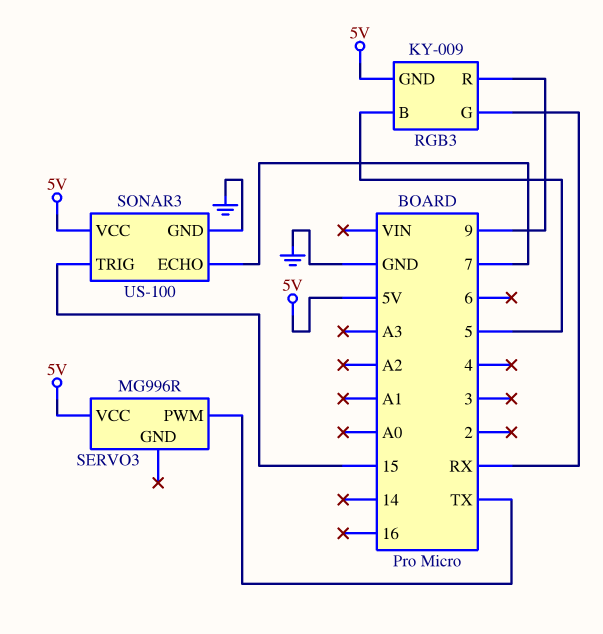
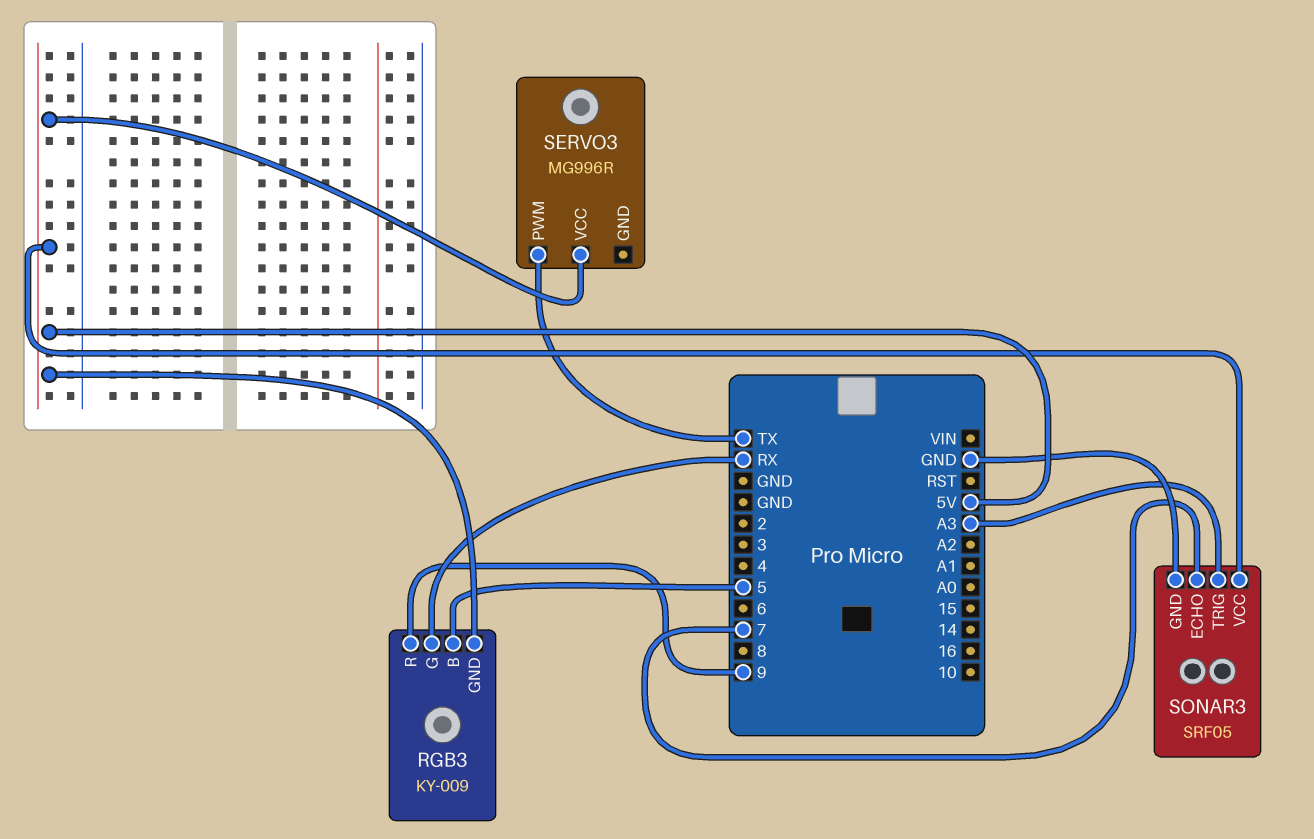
SONAR3: US-100 -> SRF05
SONAR3 pin TRIG: 15 -> A3

